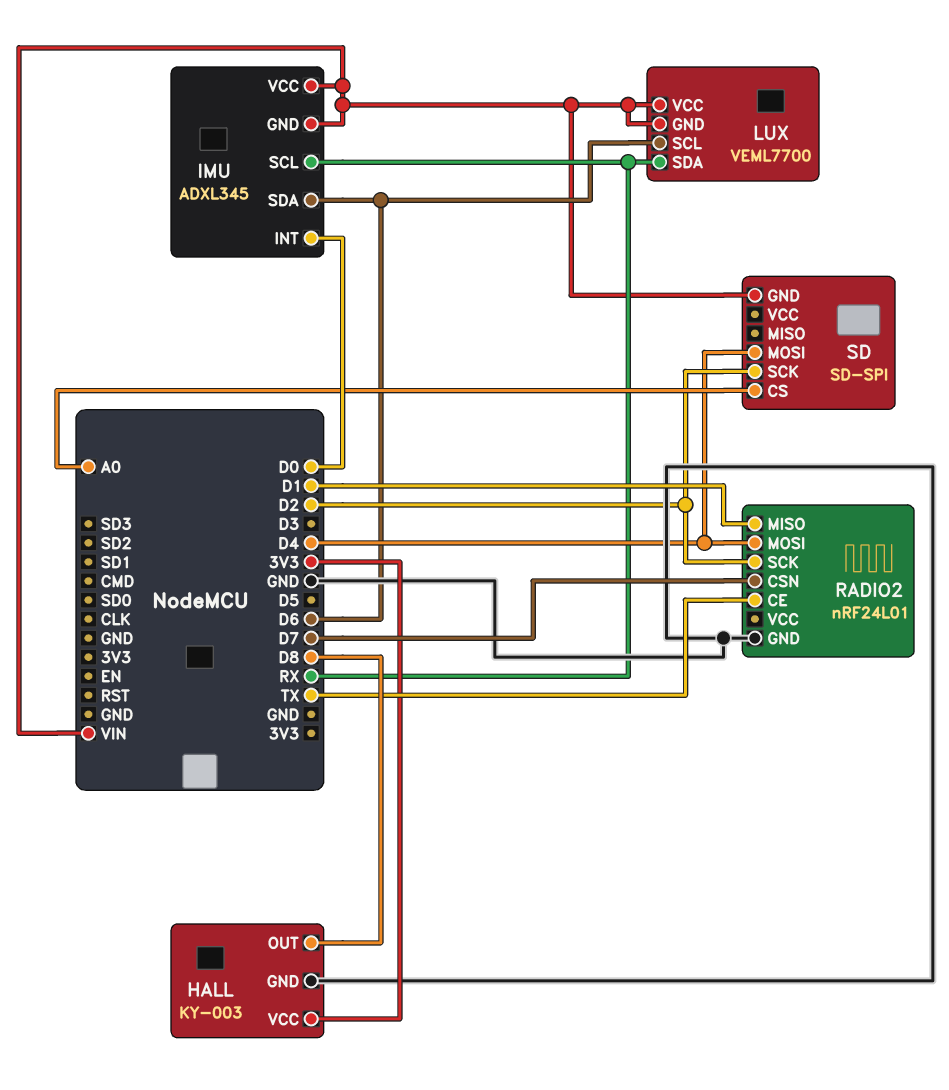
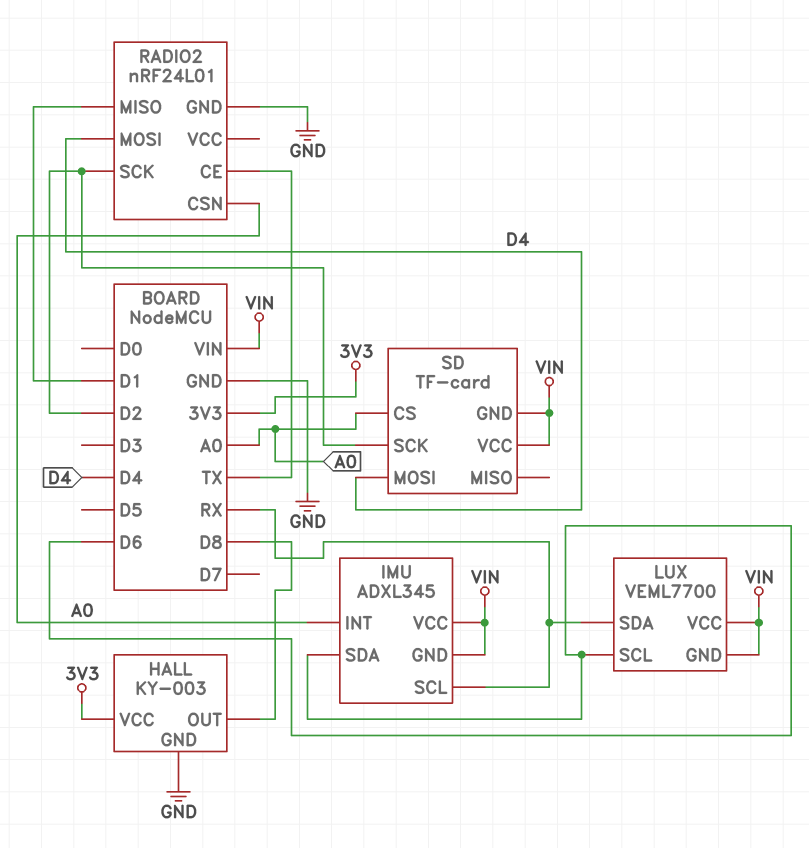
IMU pin INT: D0 -> A0
RADIO2 pin CSN: D7 -> A0
SD: SD-SPI -> TF-card
SD pin VCC: none -> VIN

